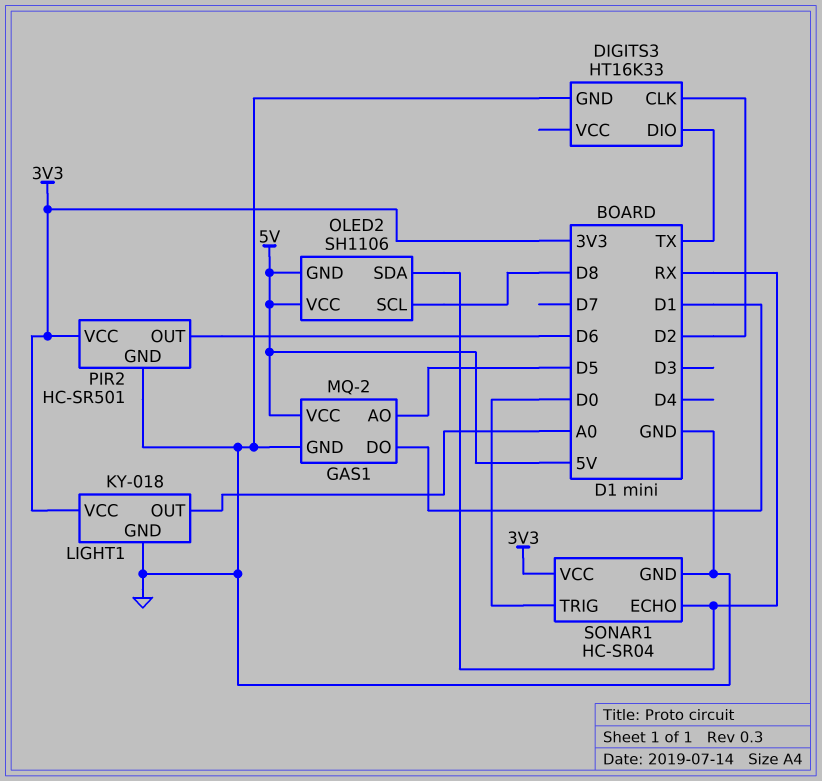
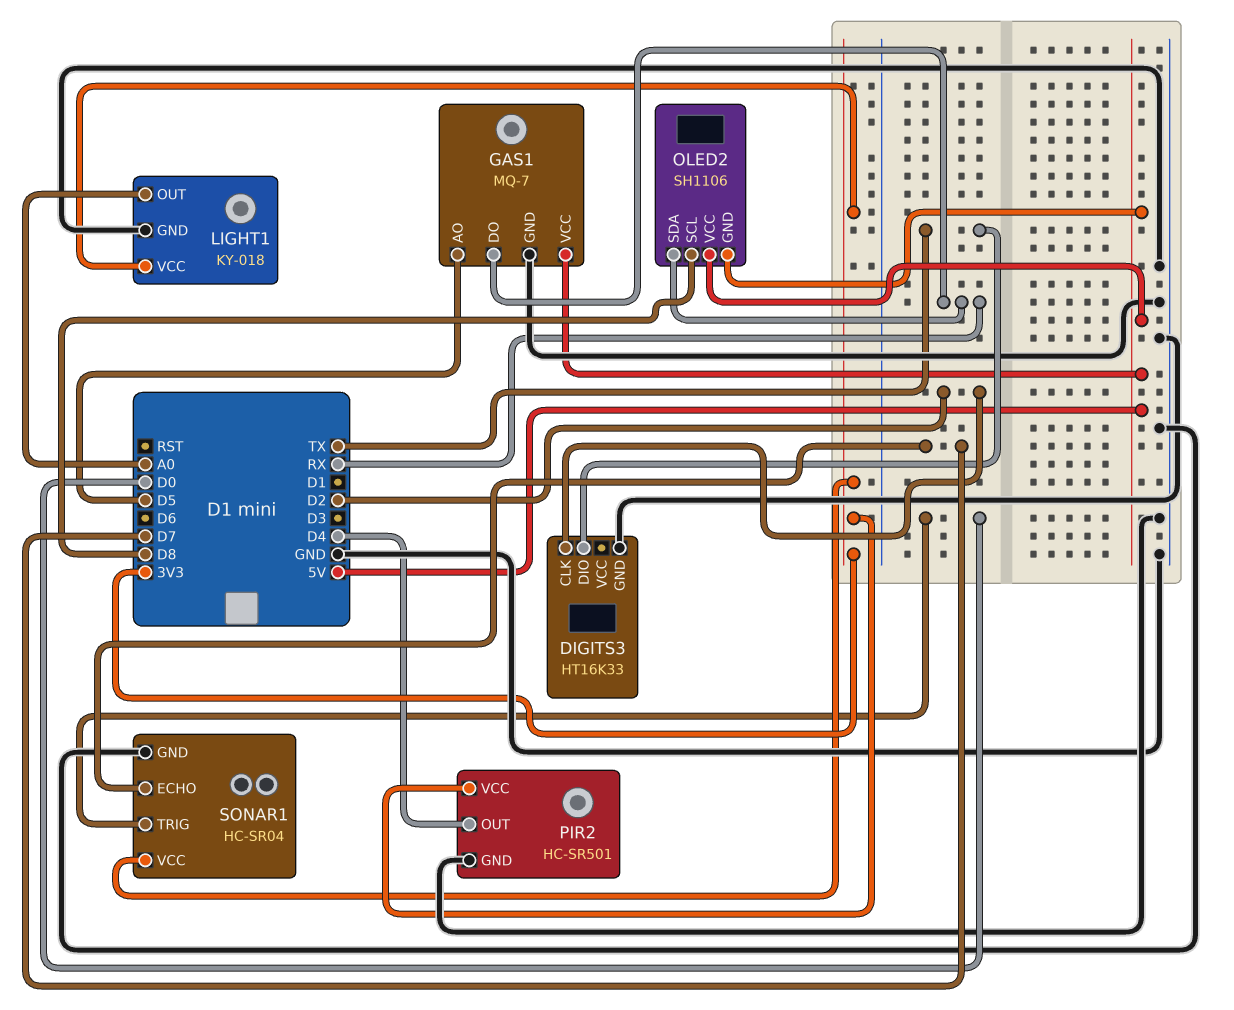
GAS1: MQ-2 -> MQ-7
GAS1 pin DO: D1 -> RX
PIR2 pin OUT: D6 -> D4
SONAR1 pin ECHO: RX -> D7

